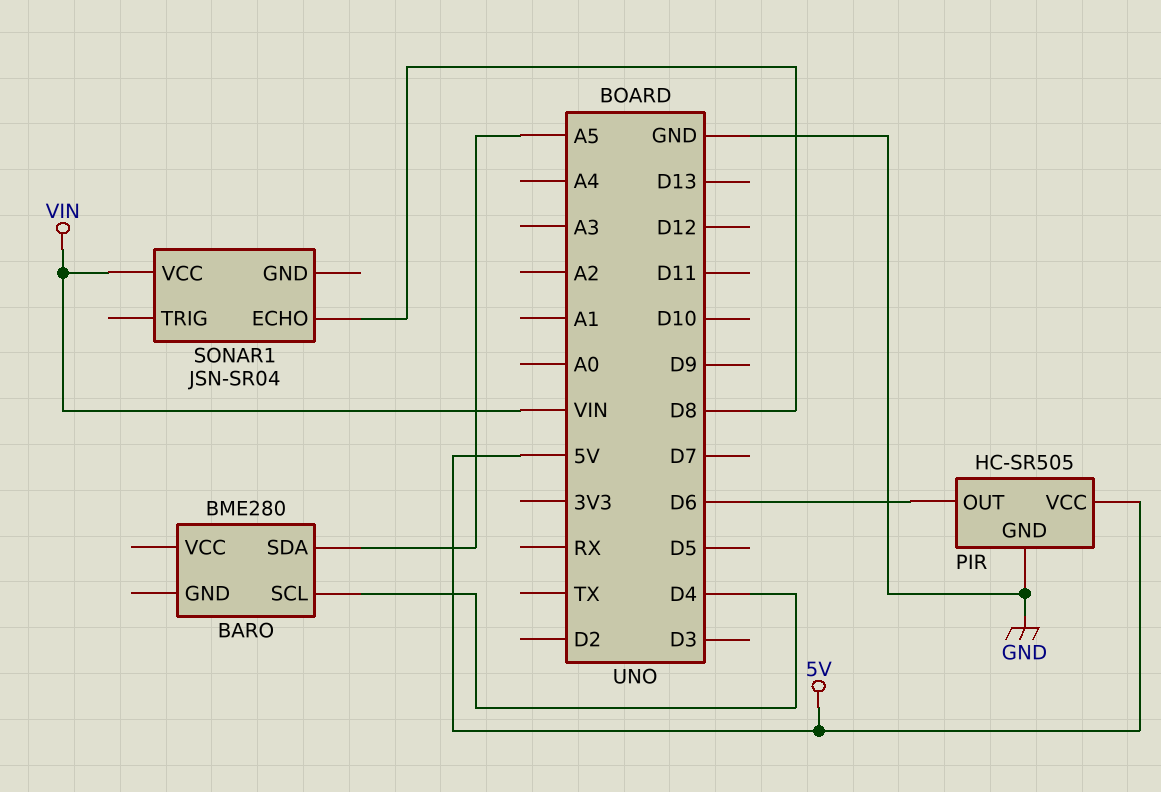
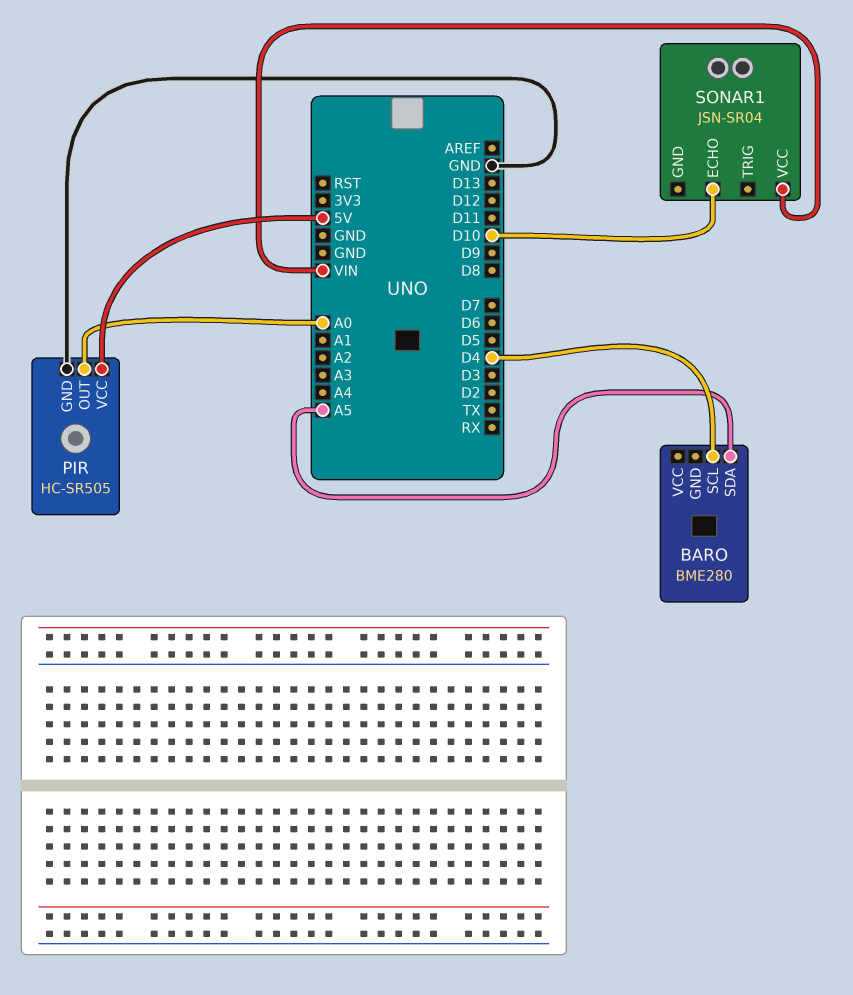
PIR pin OUT: D6 -> A0
SONAR1 pin ECHO: D8 -> D10

